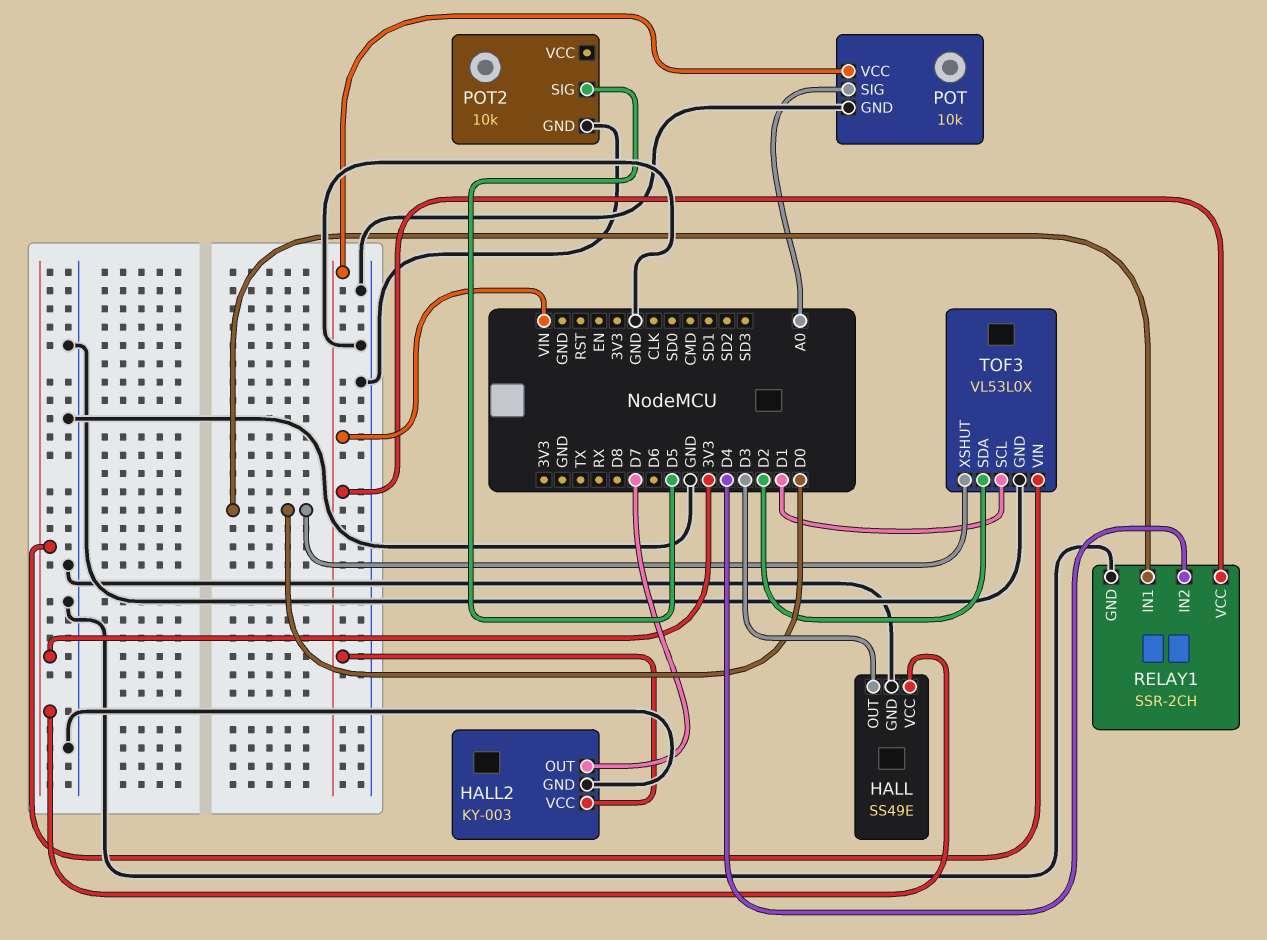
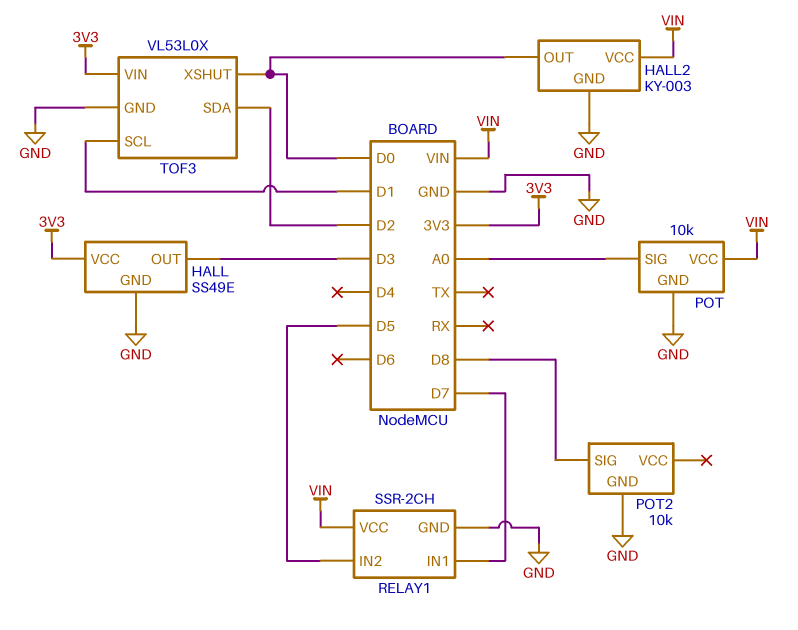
HALL2 pin OUT: D7 -> D0
POT2 pin SIG: D5 -> D8
RELAY1 pin IN1: D0 -> D7
RELAY1 pin IN2: D4 -> D5

